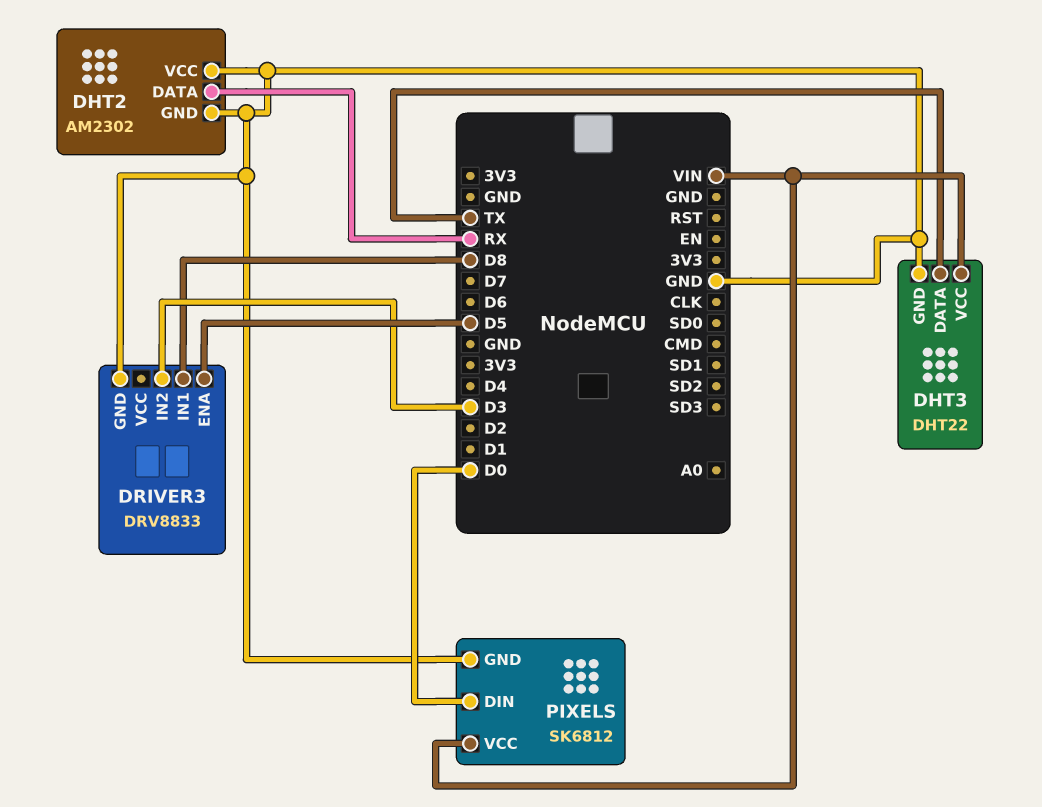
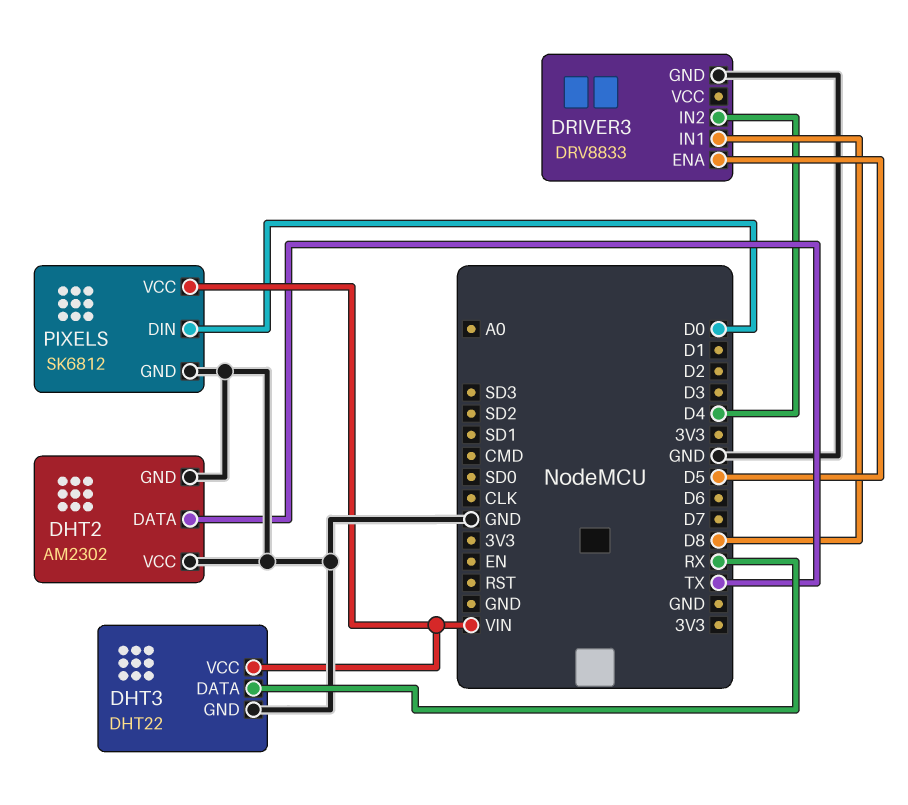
DHT2 pin DATA: RX -> TX
DHT3 pin DATA: TX -> RX
DRIVER3 pin IN2: D3 -> D4

